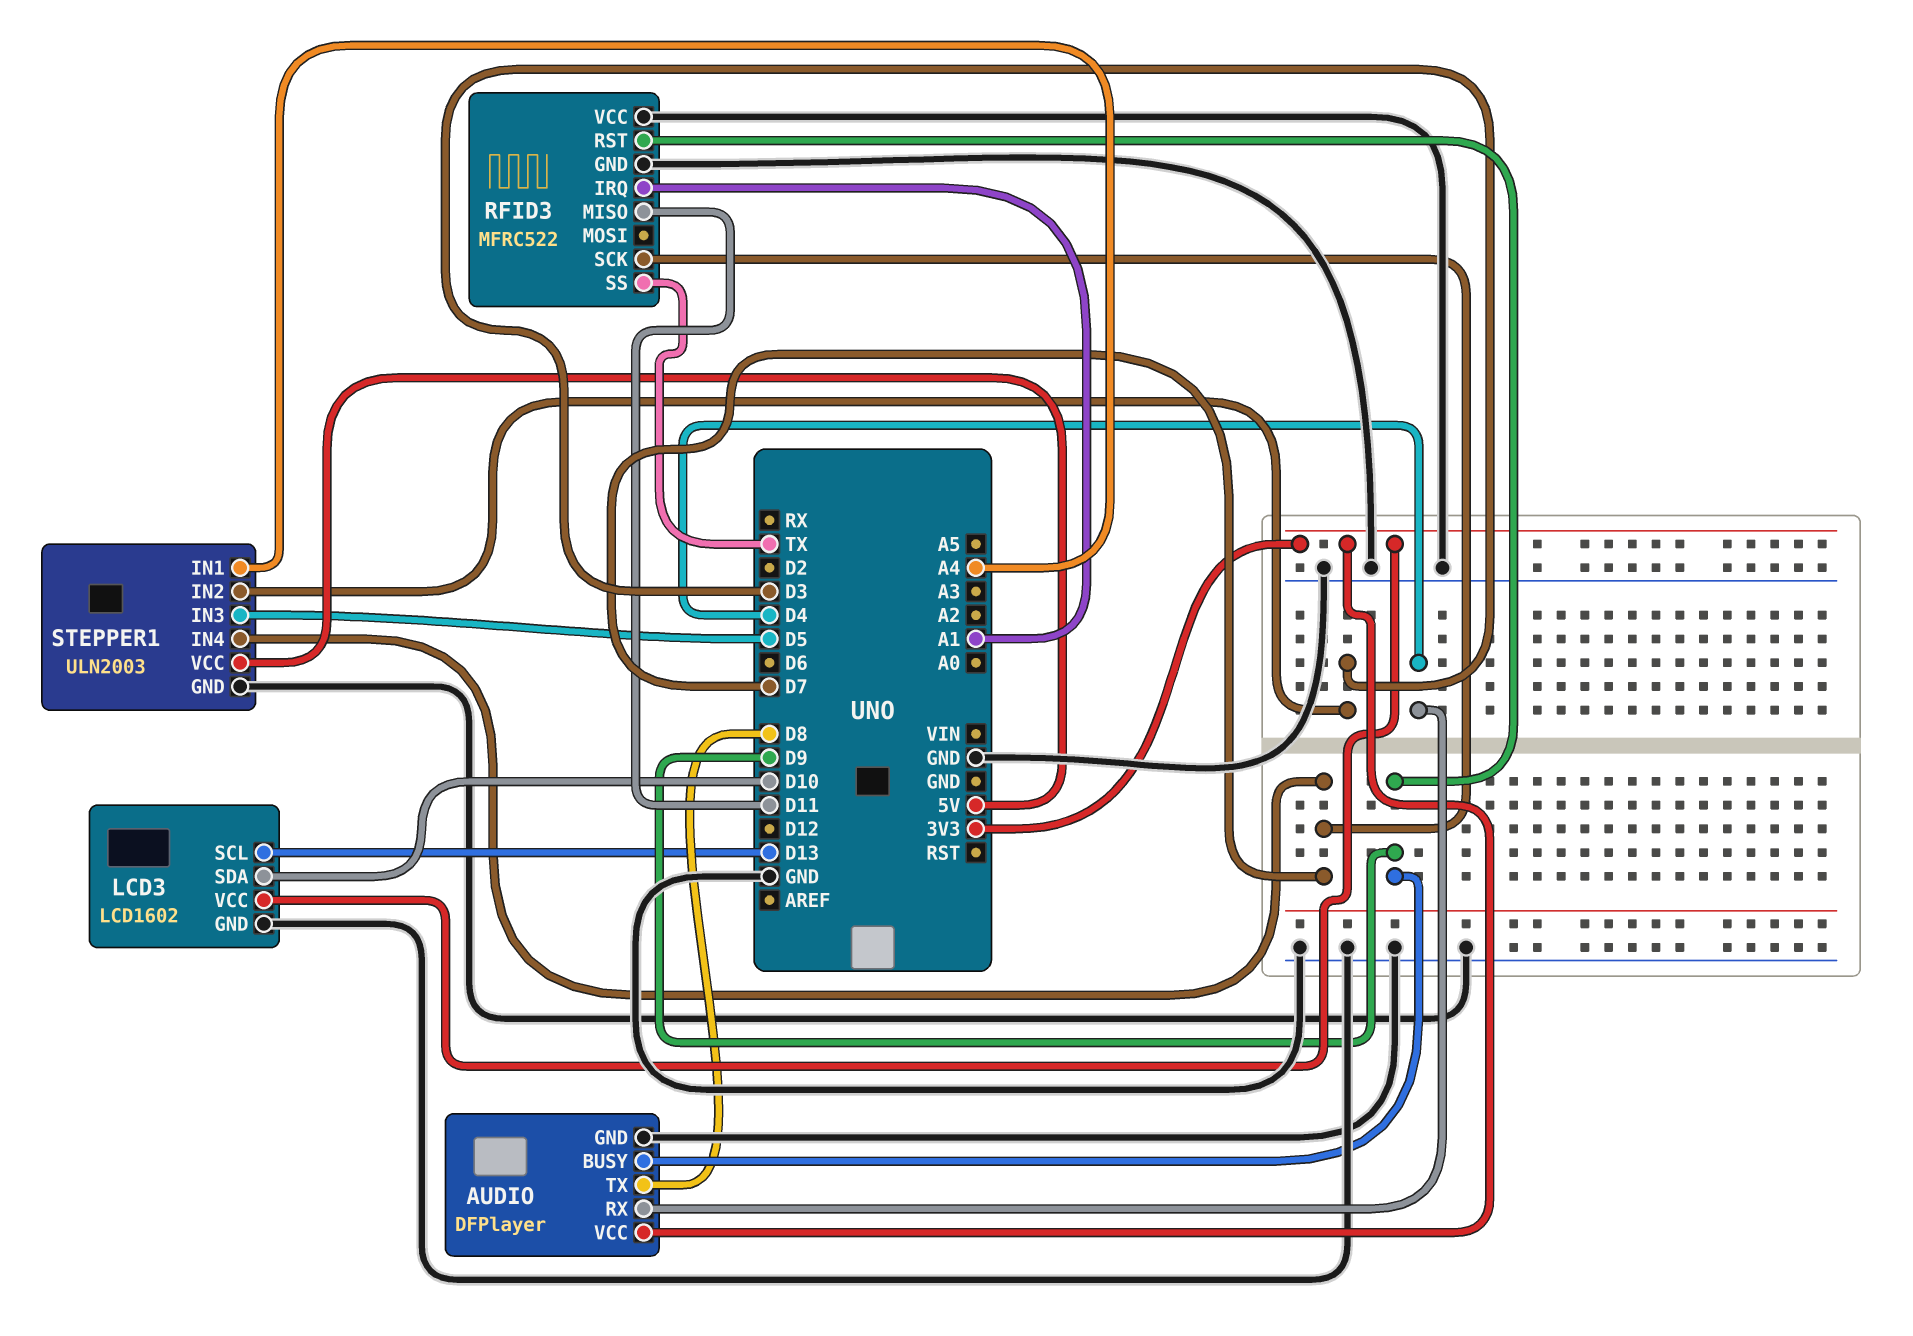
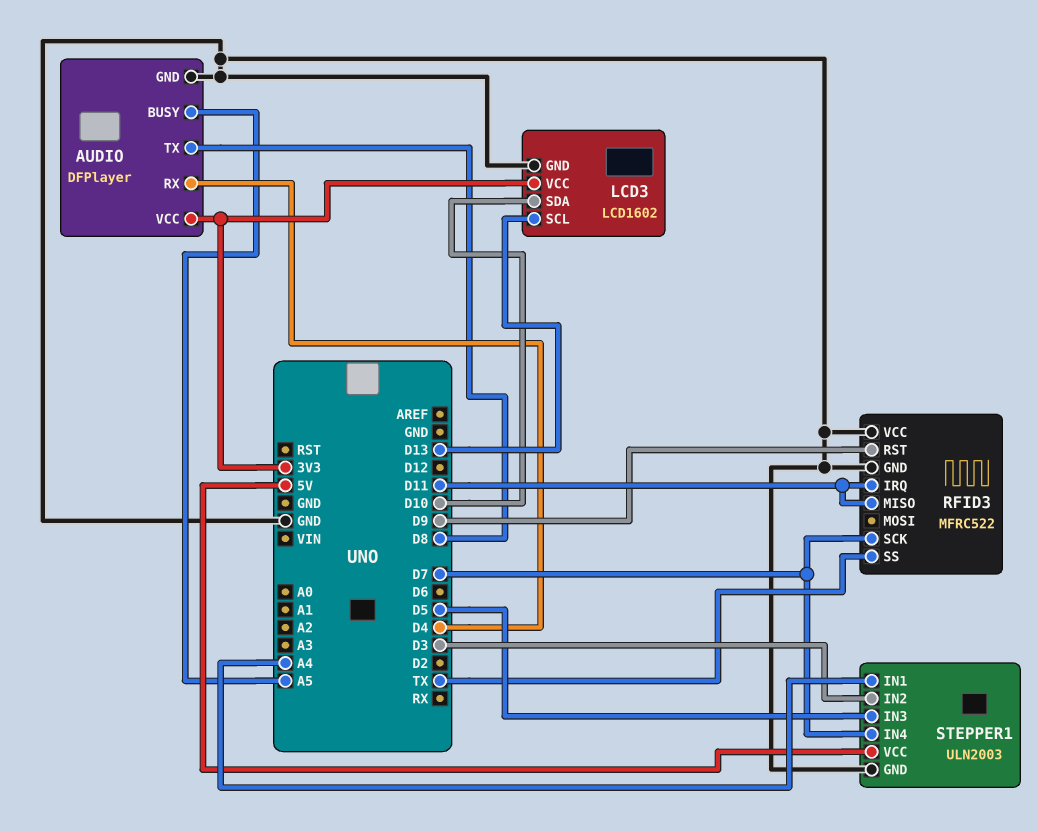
AUDIO pin BUSY: D9 -> A5
RFID3 pin IRQ: A1 -> D11

